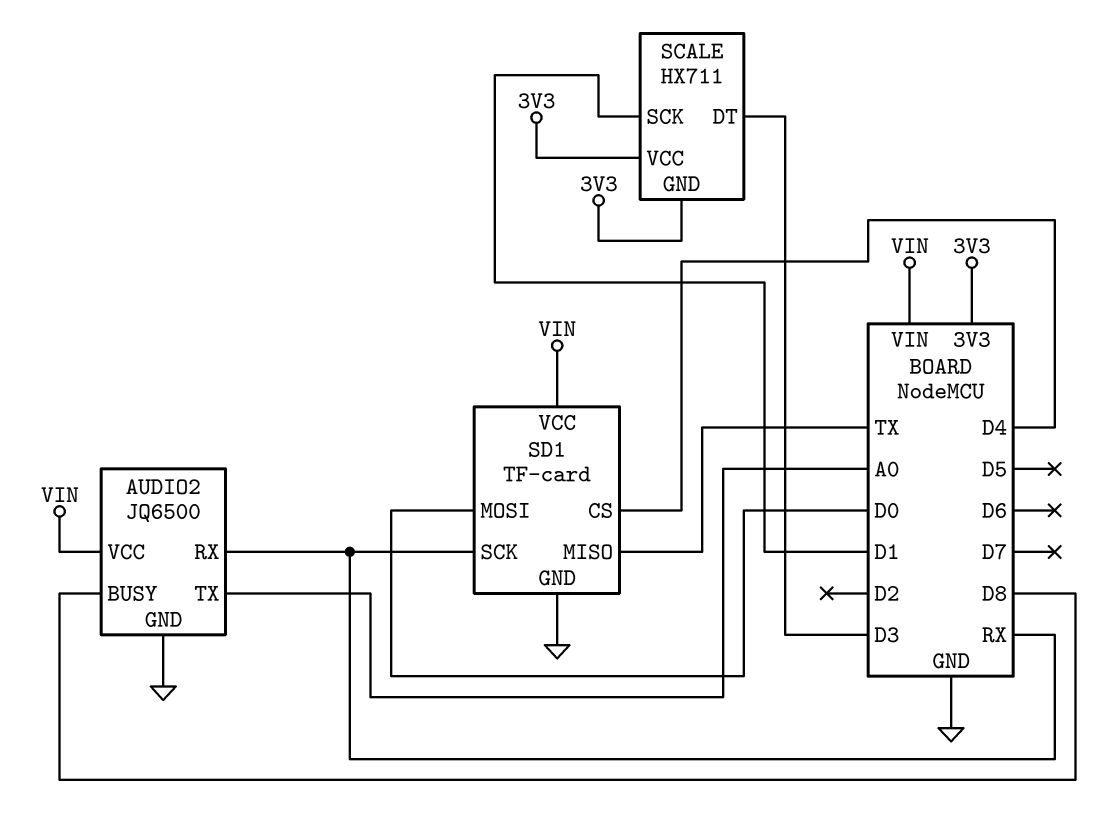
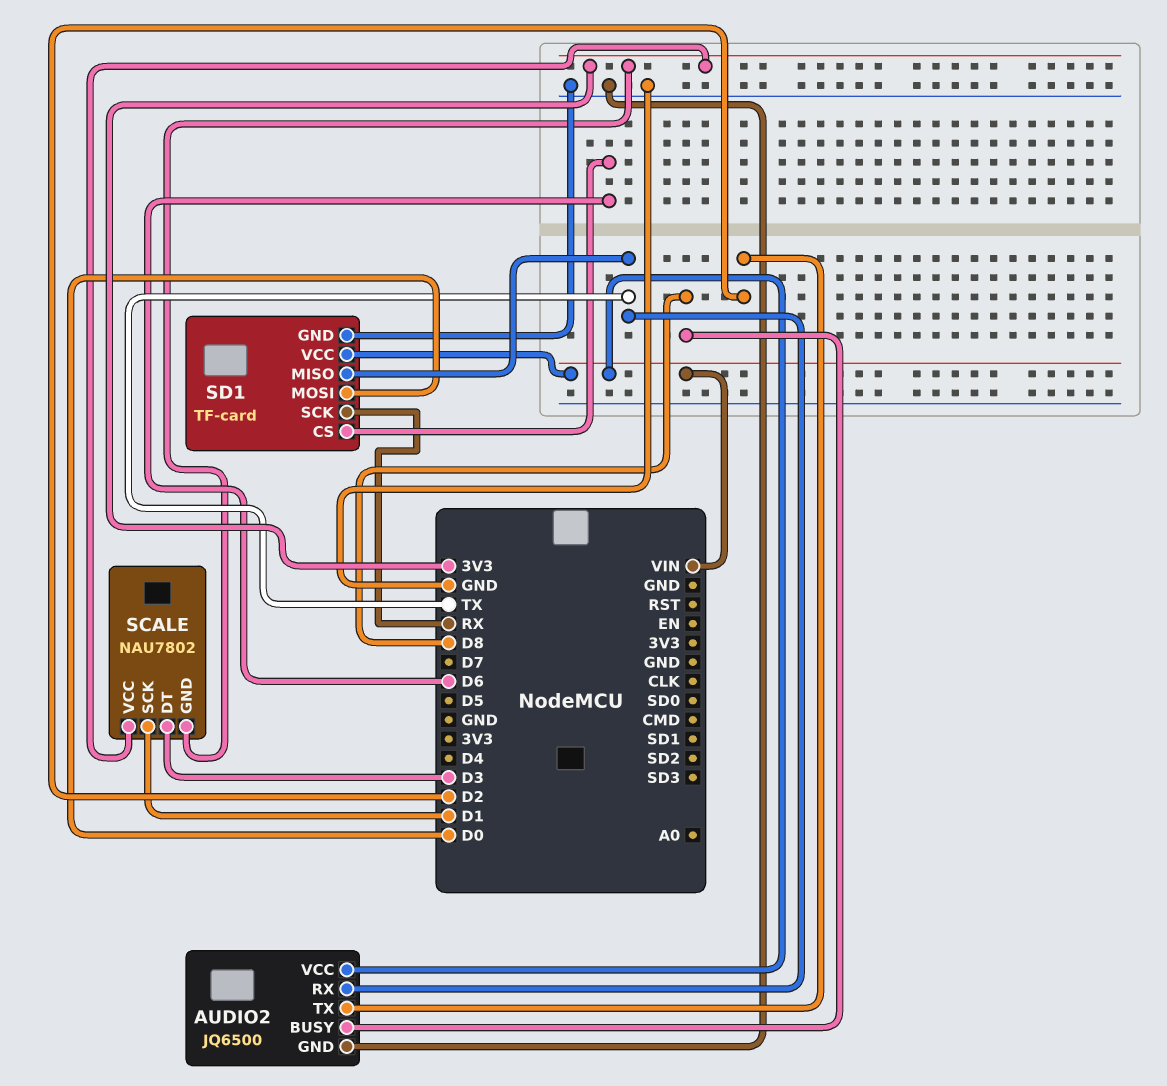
AUDIO2 pin RX: RX -> TX
AUDIO2 pin TX: A0 -> D2
SCALE: HX711 -> NAU7802
SD1 pin CS: D4 -> D6

